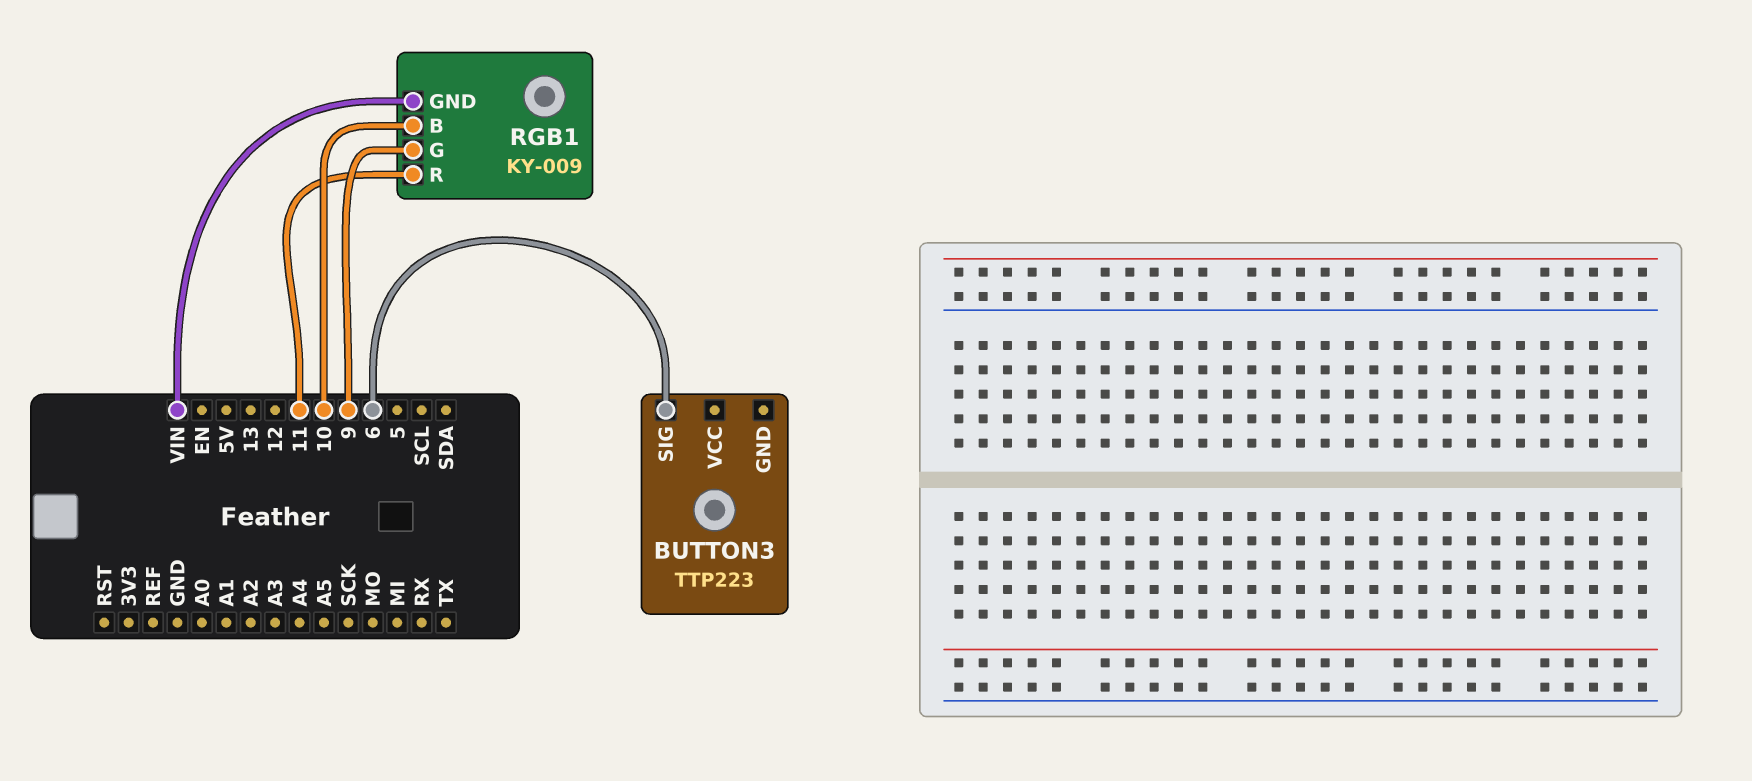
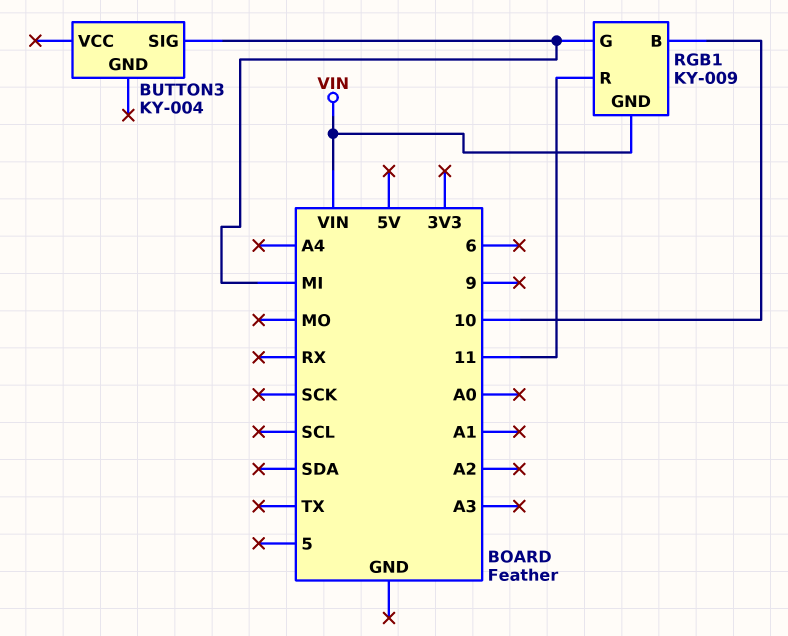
BUTTON3: TTP223 -> KY-004
BUTTON3 pin SIG: 6 -> MI
RGB1 pin G: 9 -> MI

